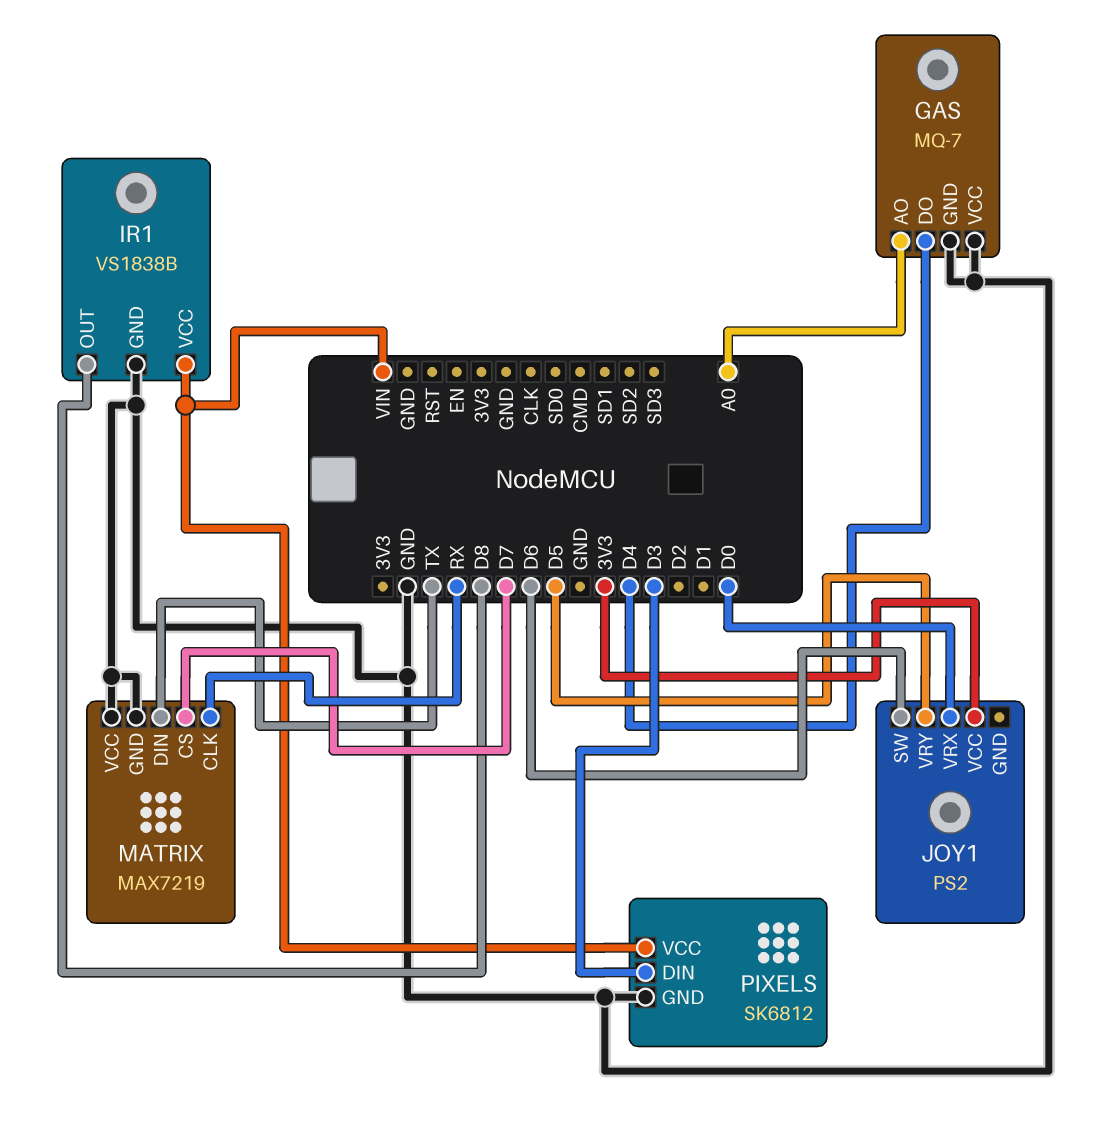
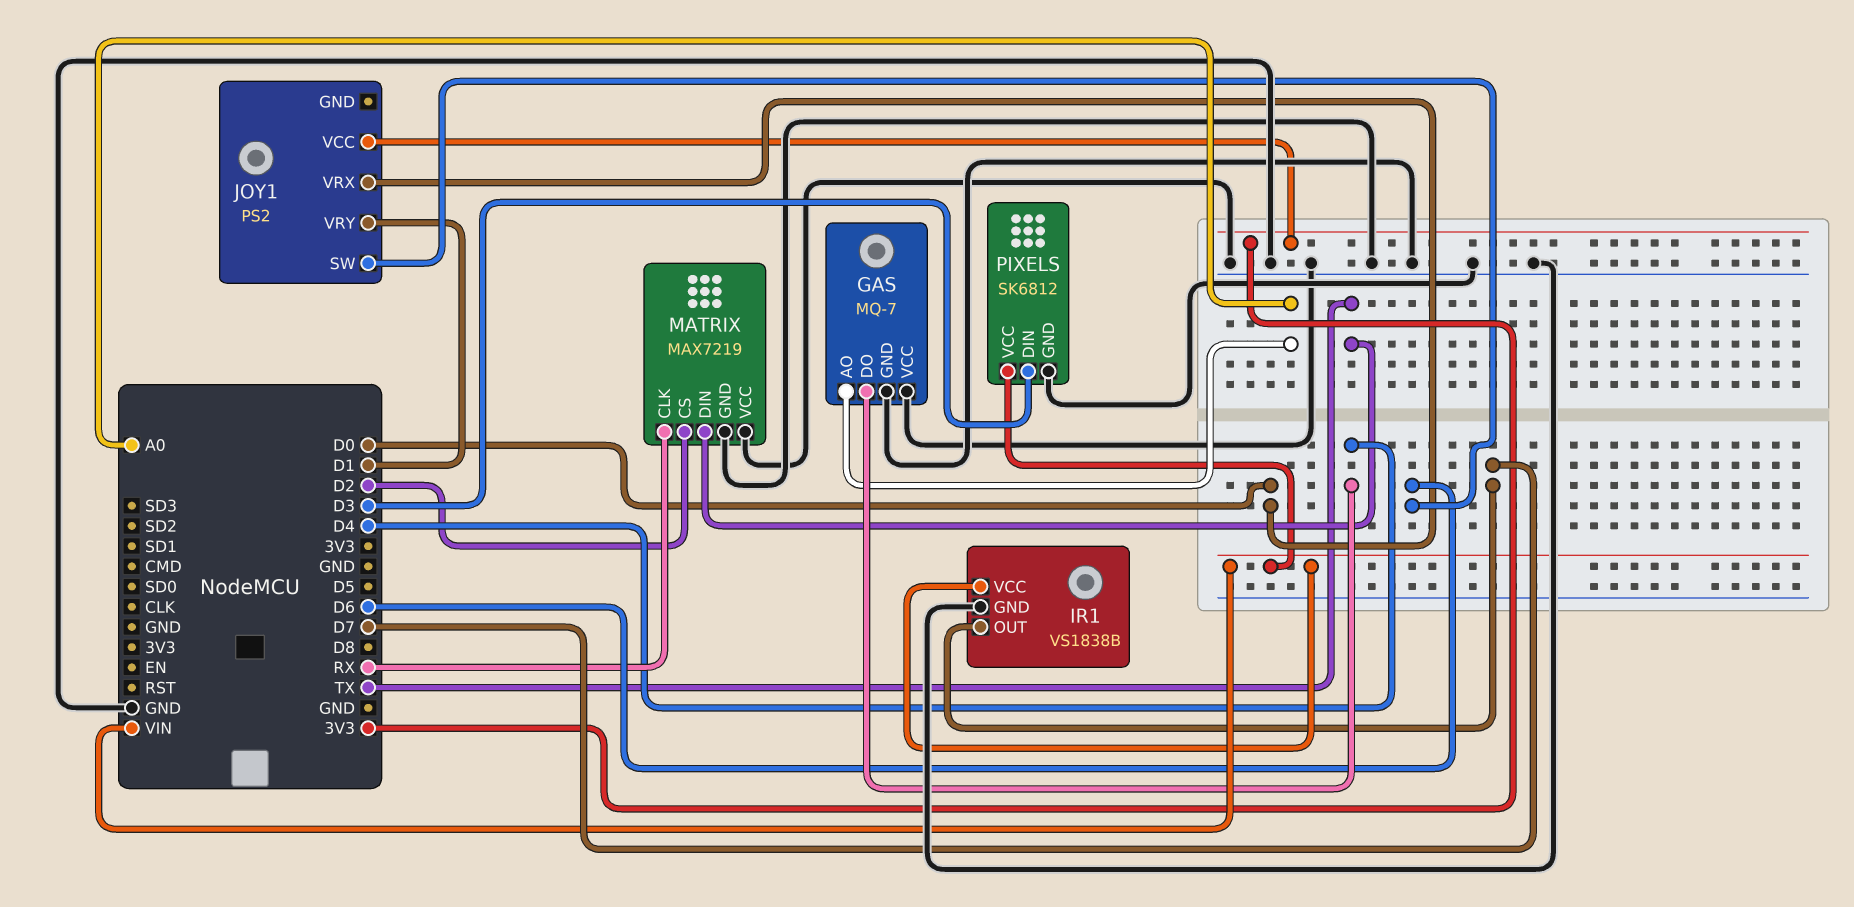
IR1 pin OUT: D8 -> D7
JOY1 pin VRY: D5 -> D1
MATRIX pin CS: D7 -> D2

